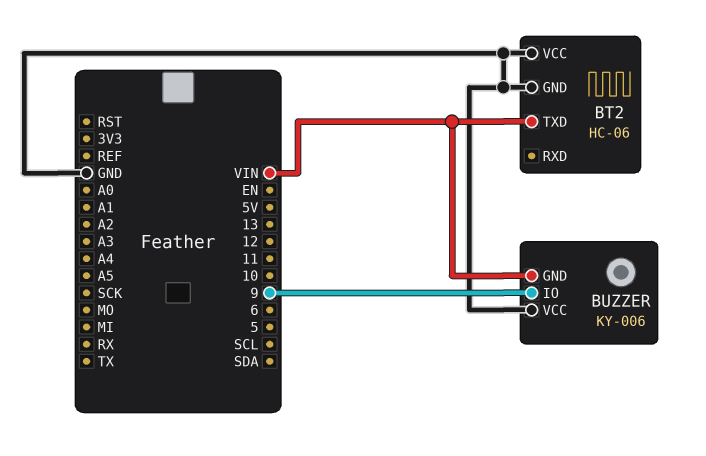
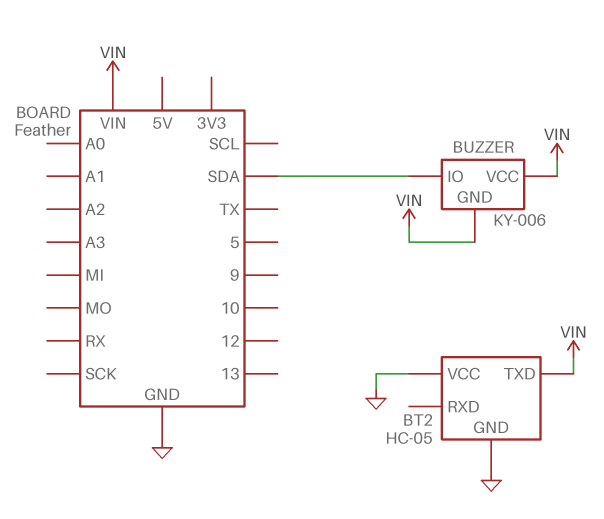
BT2: HC-06 -> HC-05
BUZZER pin IO: 9 -> SDA
BUZZER pin VCC: GND -> VIN

